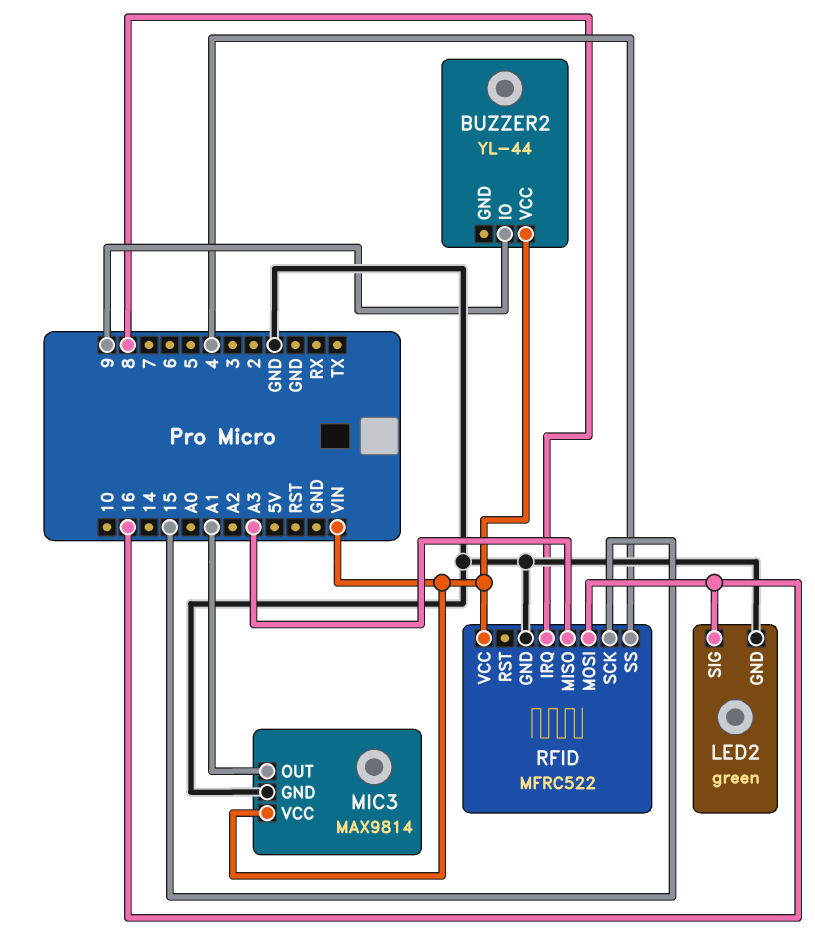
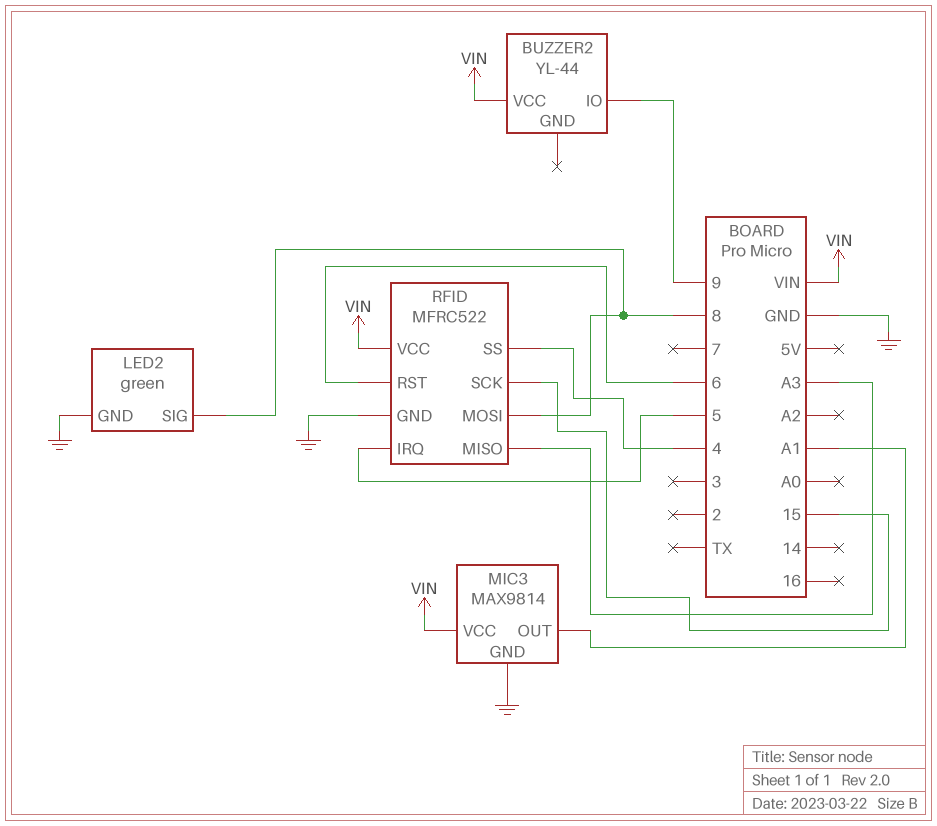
LED2 pin SIG: 16 -> 8
RFID pin IRQ: 8 -> 5
RFID pin MOSI: 16 -> 8
RFID pin RST: none -> 6

